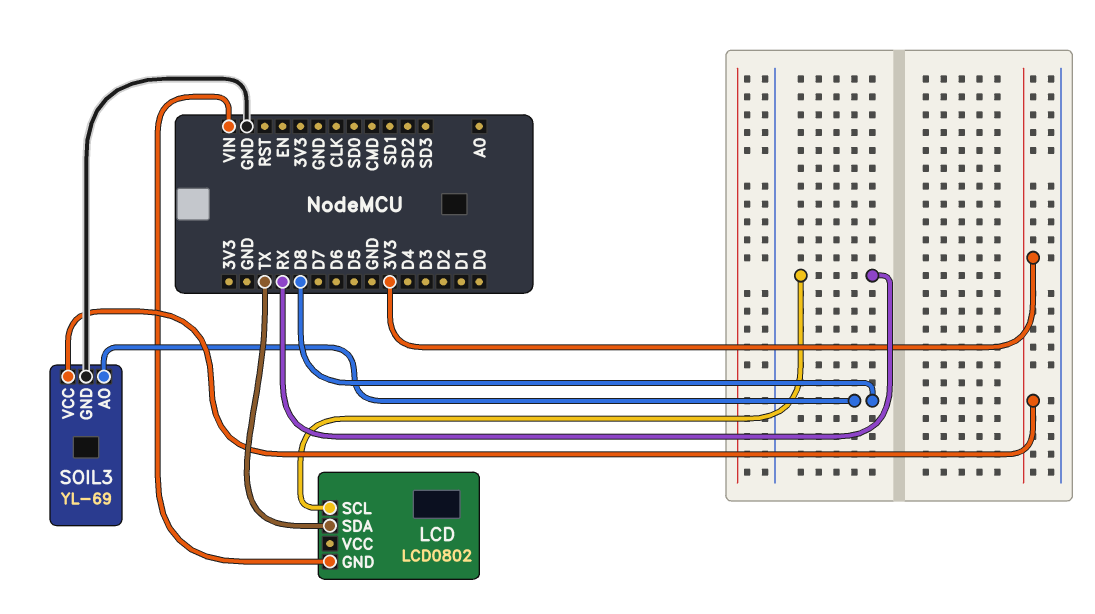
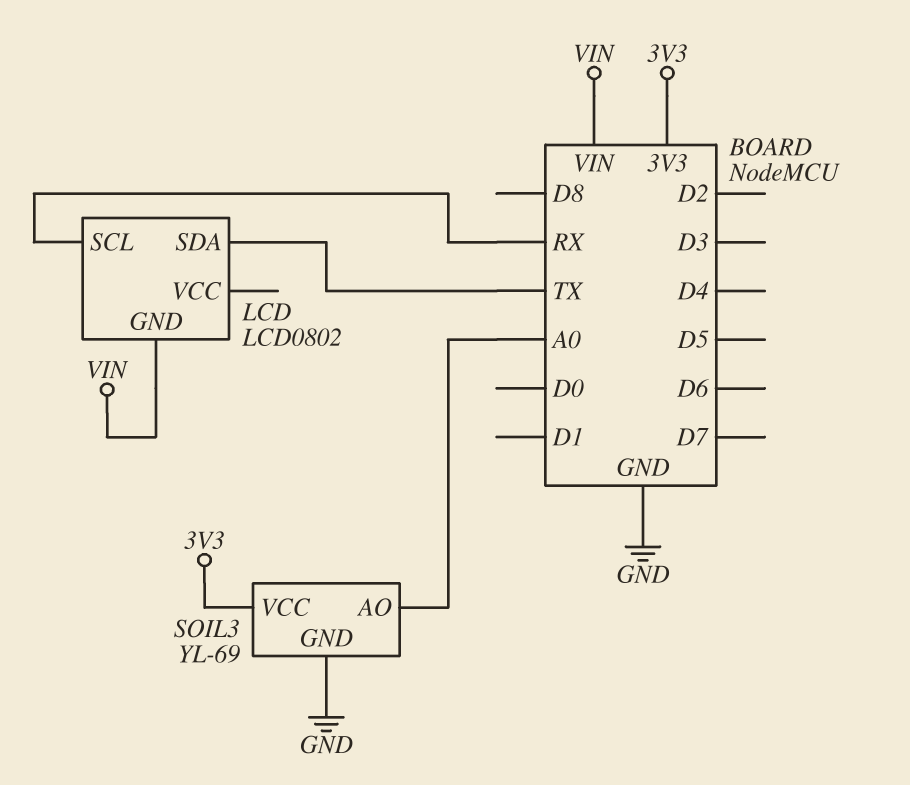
SOIL3 pin AO: D8 -> A0

